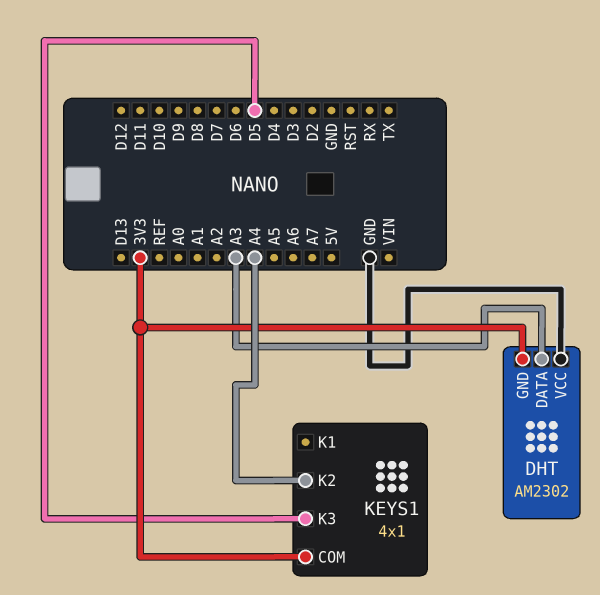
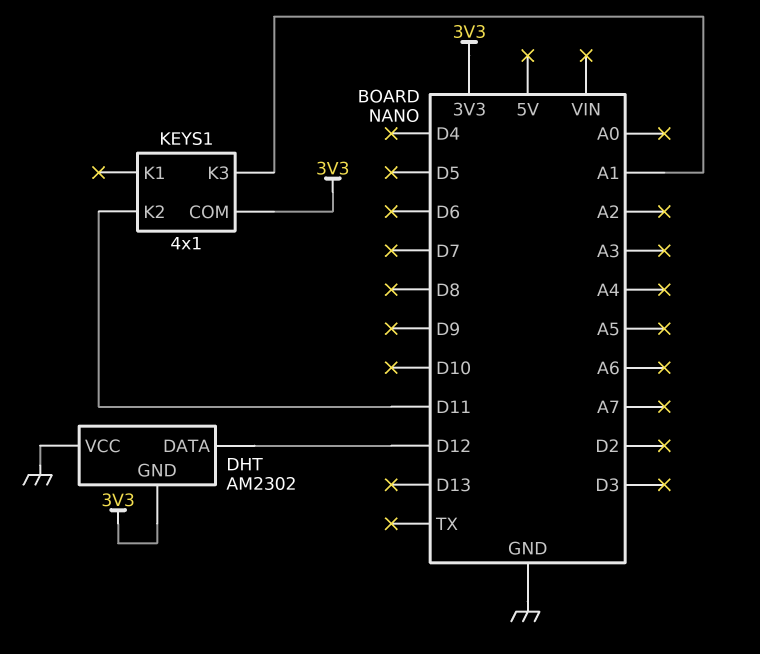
DHT pin DATA: A3 -> D12
KEYS1 pin K2: A4 -> D11
KEYS1 pin K3: D5 -> A1

